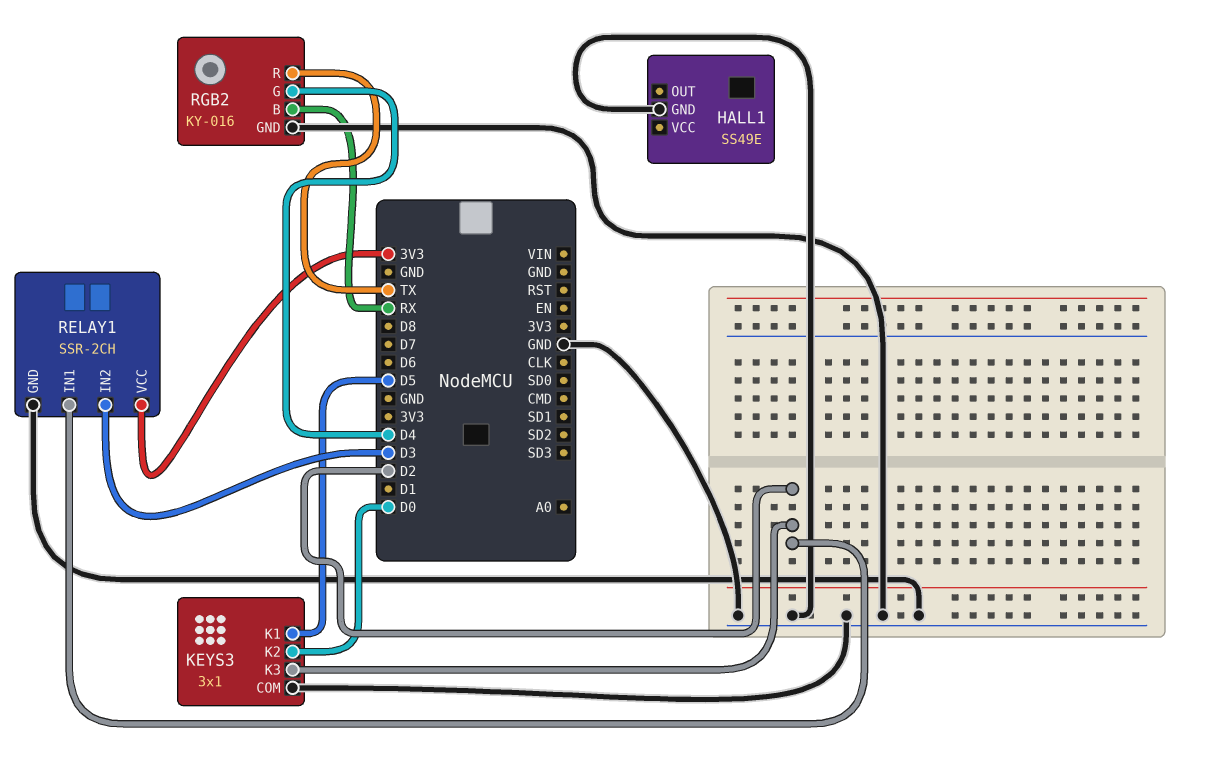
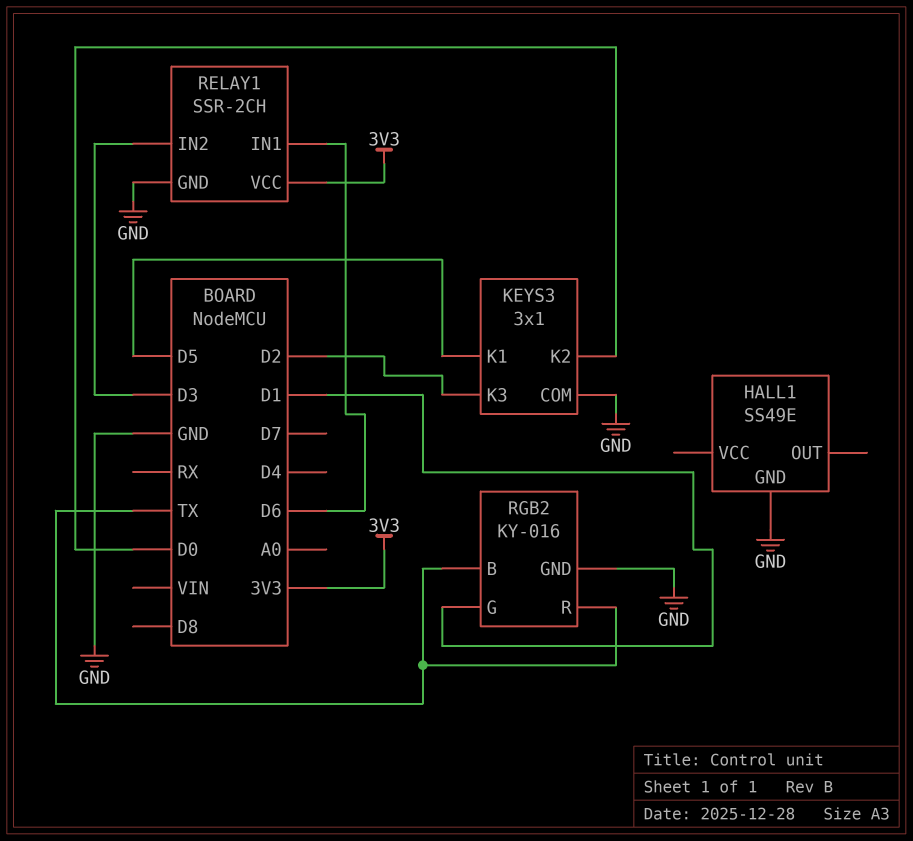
RELAY1 pin IN1: D2 -> D6
RGB2 pin B: RX -> TX
RGB2 pin G: D4 -> D1

